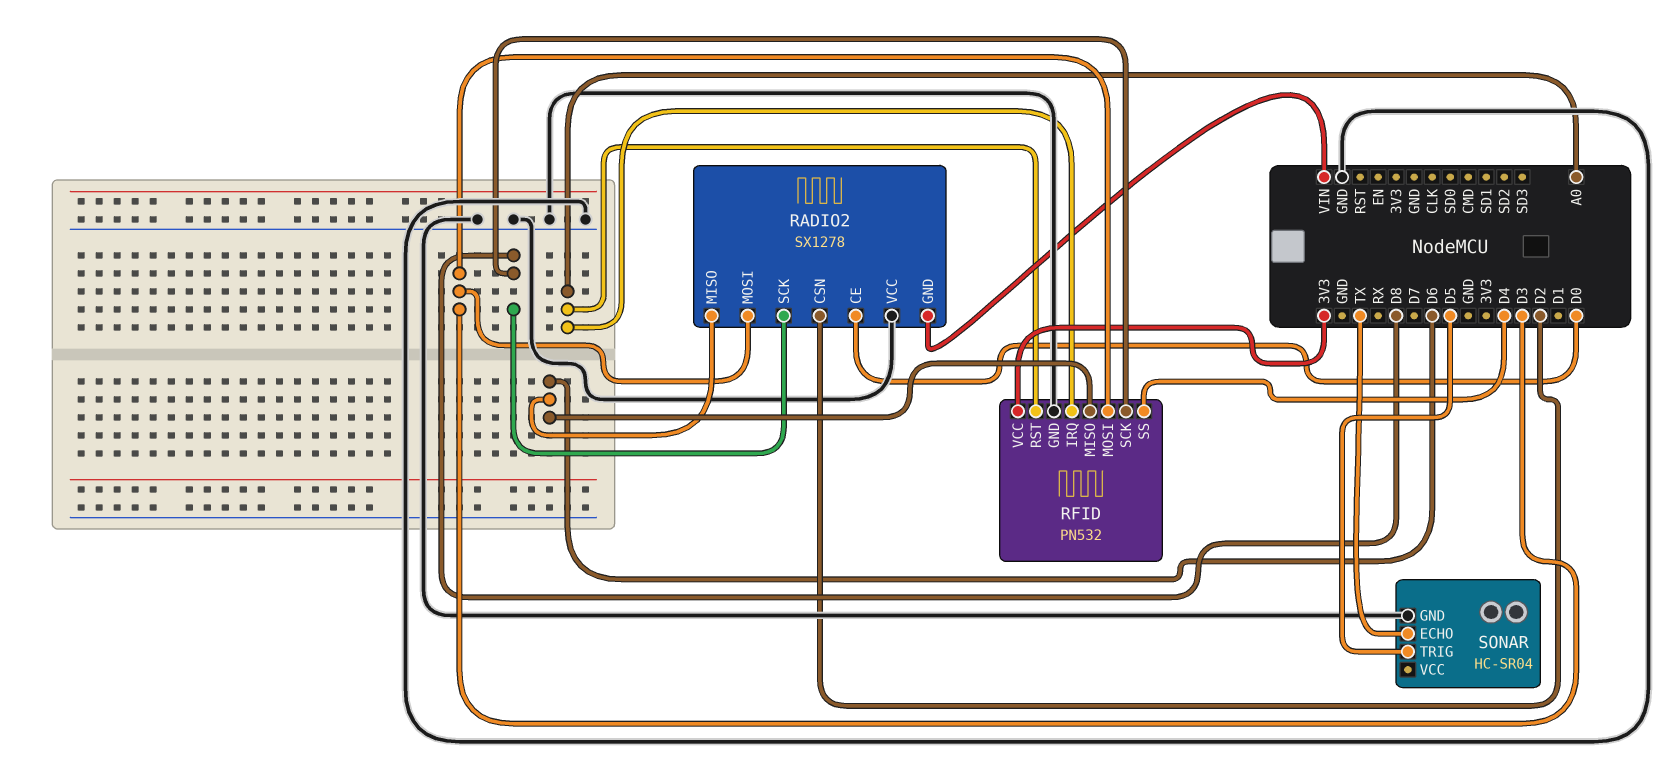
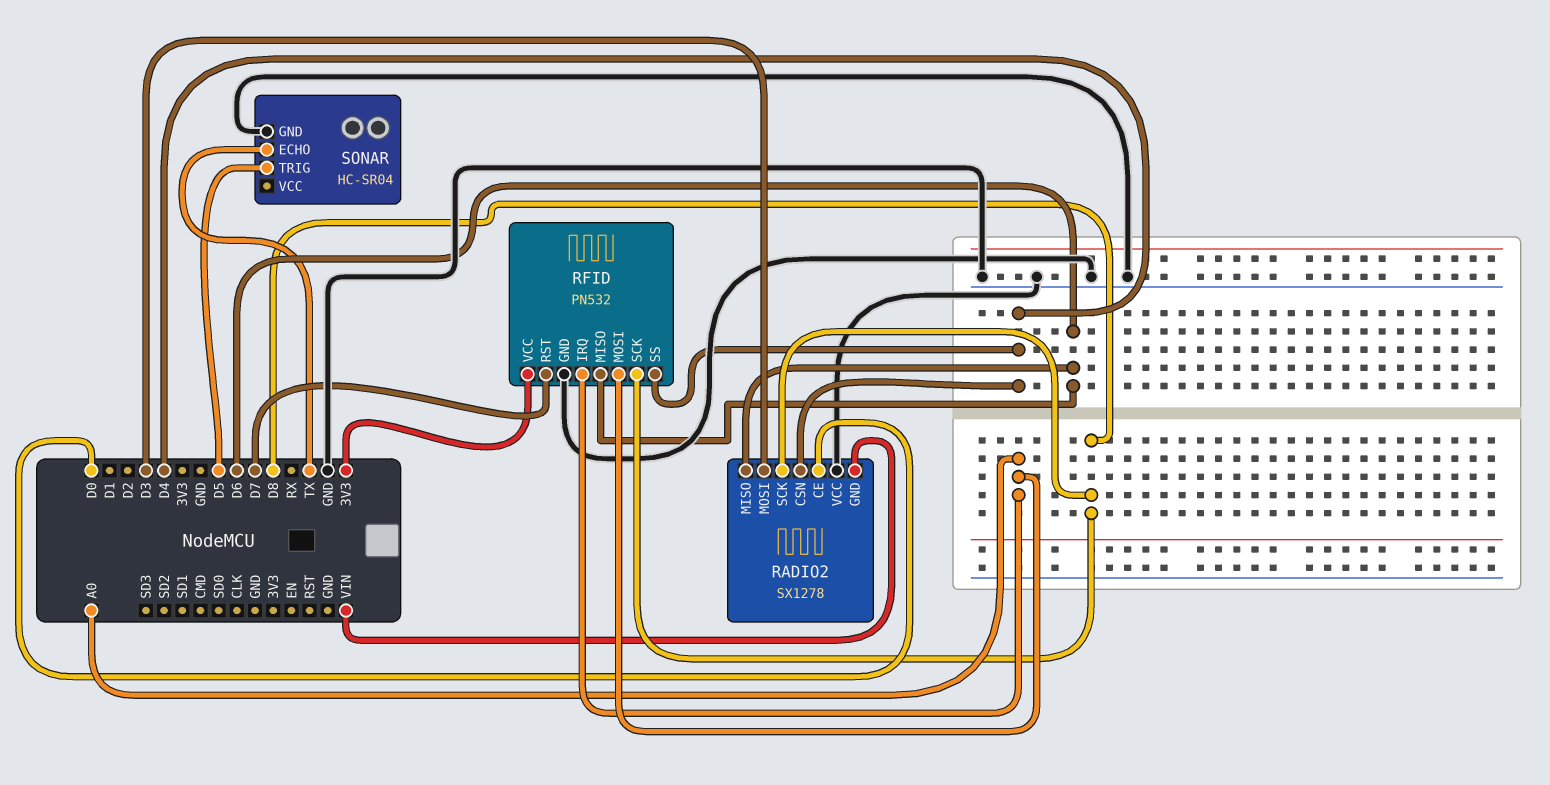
RADIO2 pin CSN: D2 -> D4
RFID pin MOSI: D3 -> A0
RFID pin RST: A0 -> D7

